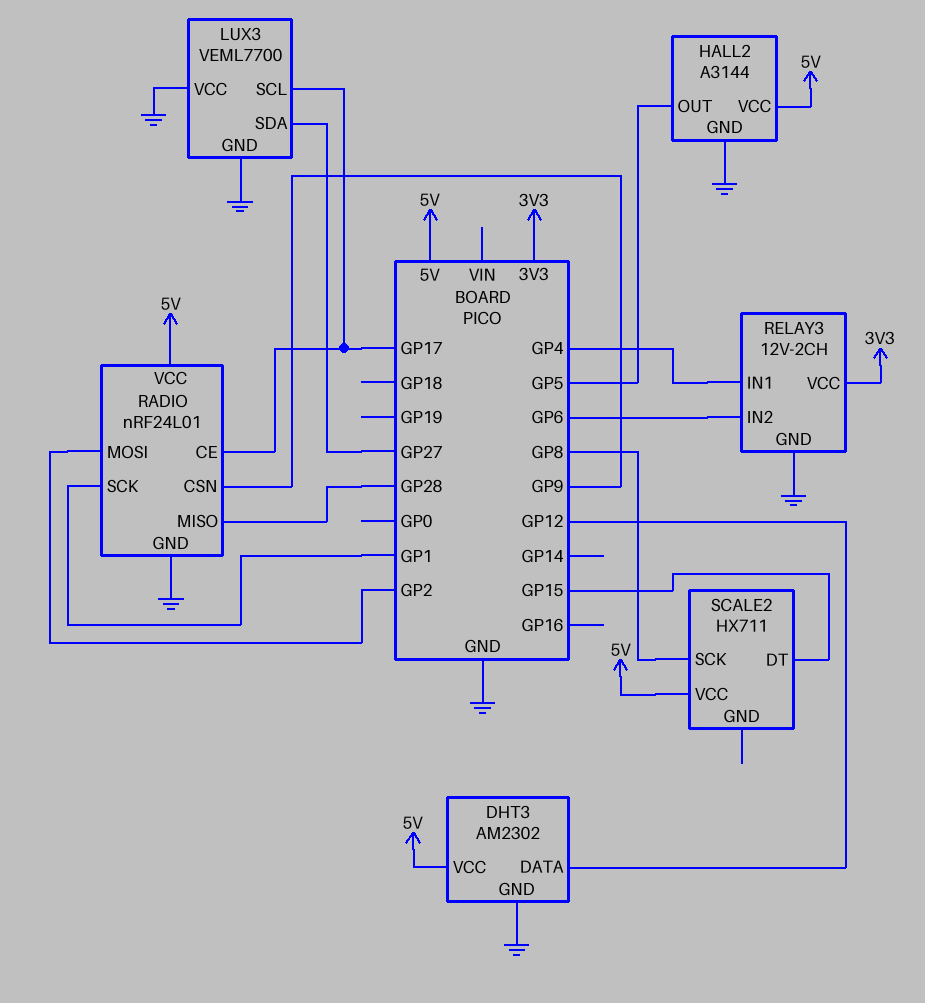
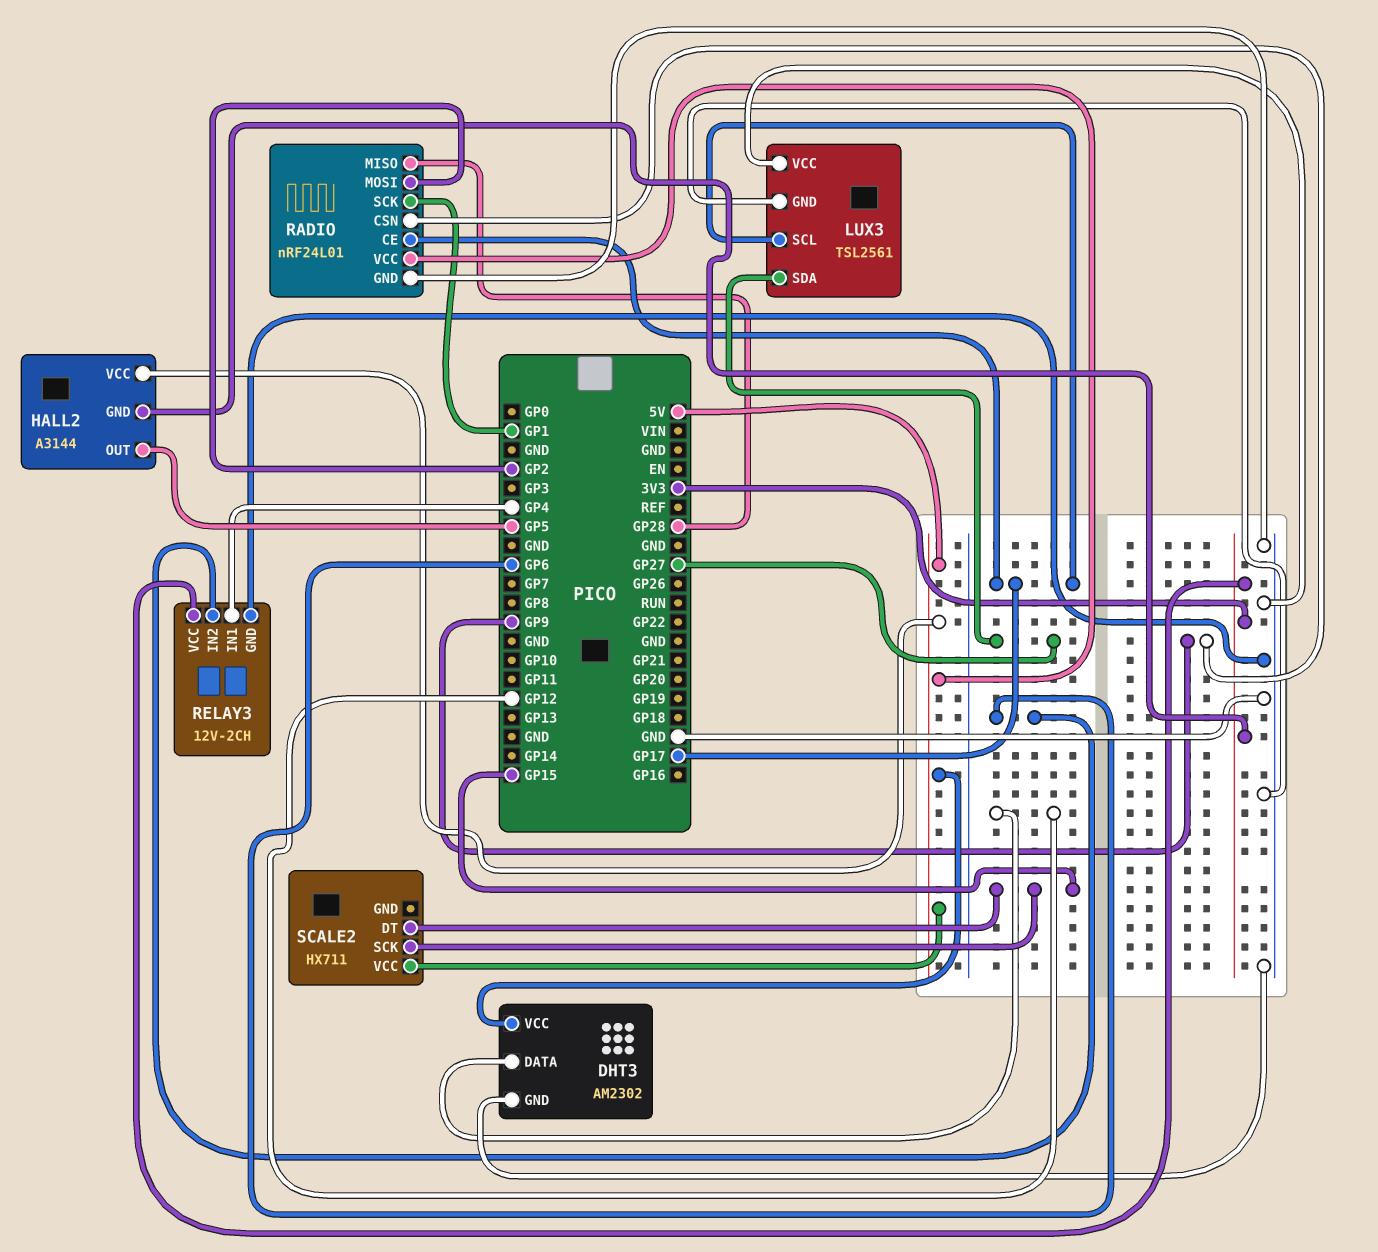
HALL2 pin GND: GND -> 3V3
LUX3: VEML7700 -> TSL2561
SCALE2 pin SCK: GP8 -> GP15

